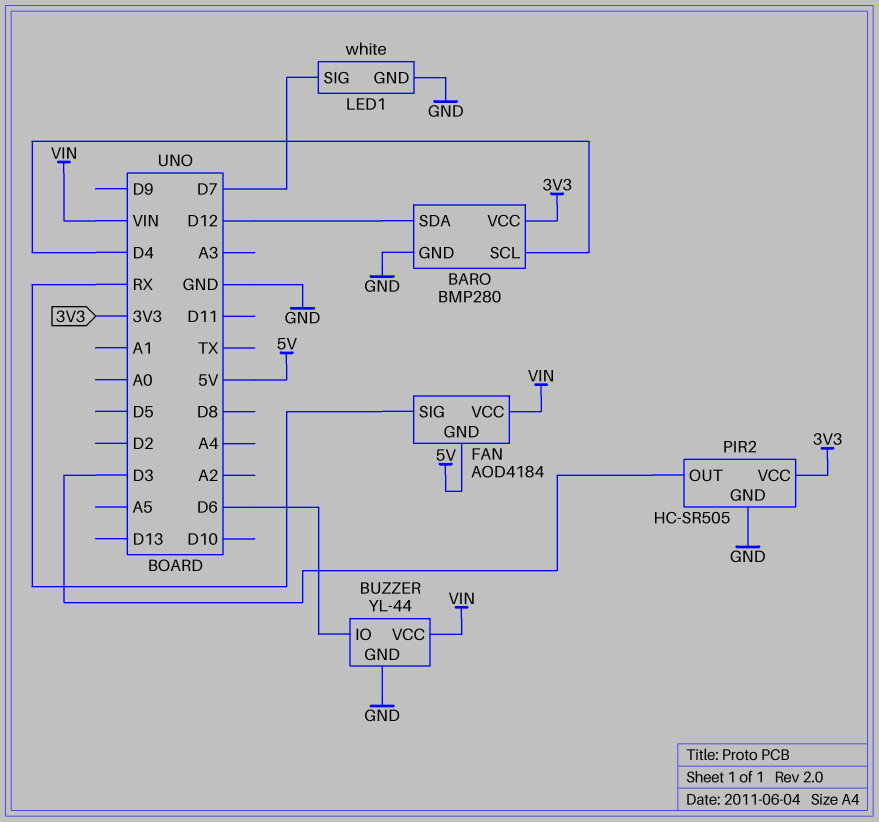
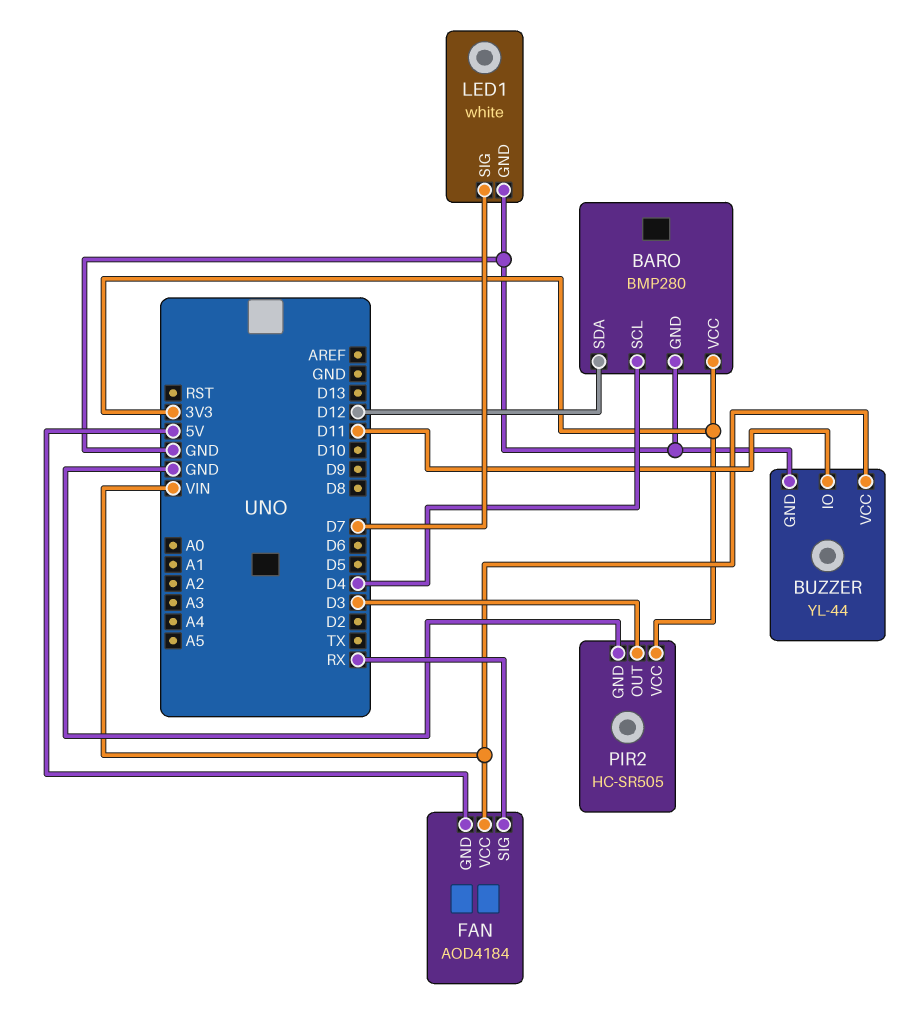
BUZZER pin IO: D6 -> D11

